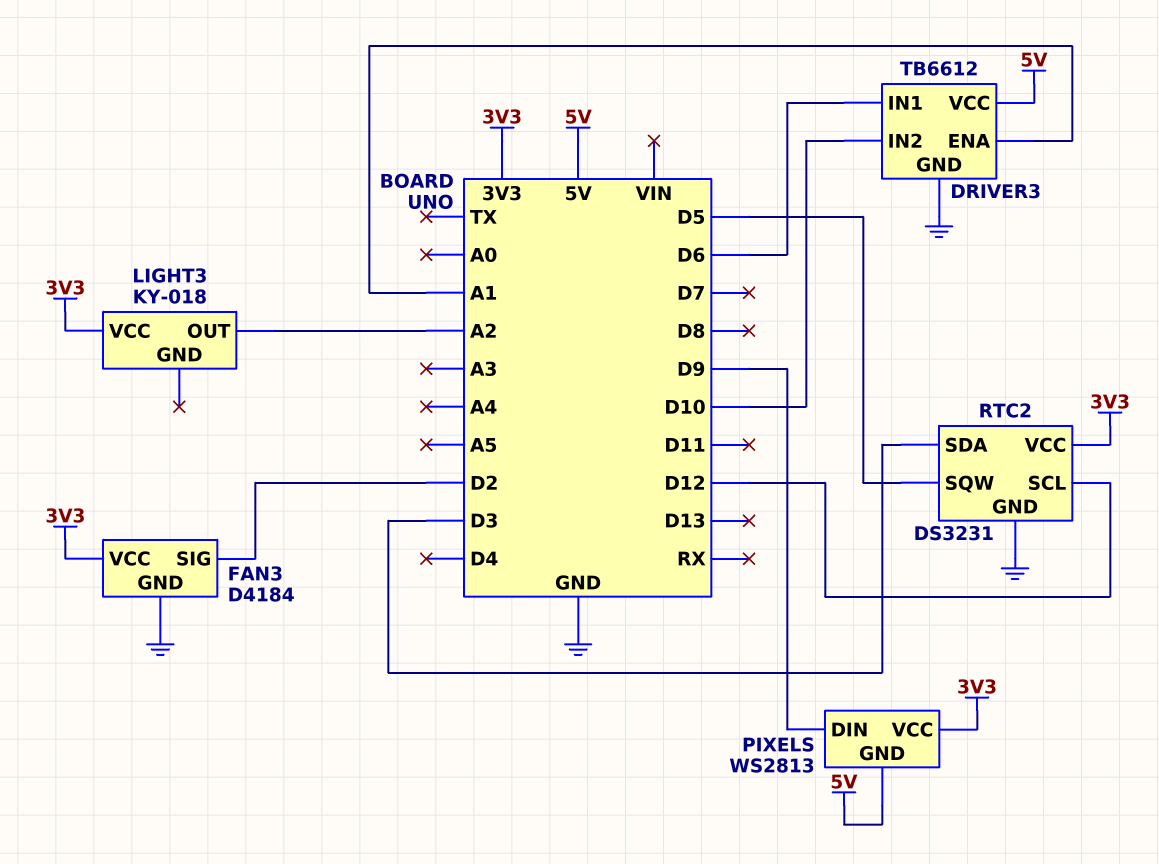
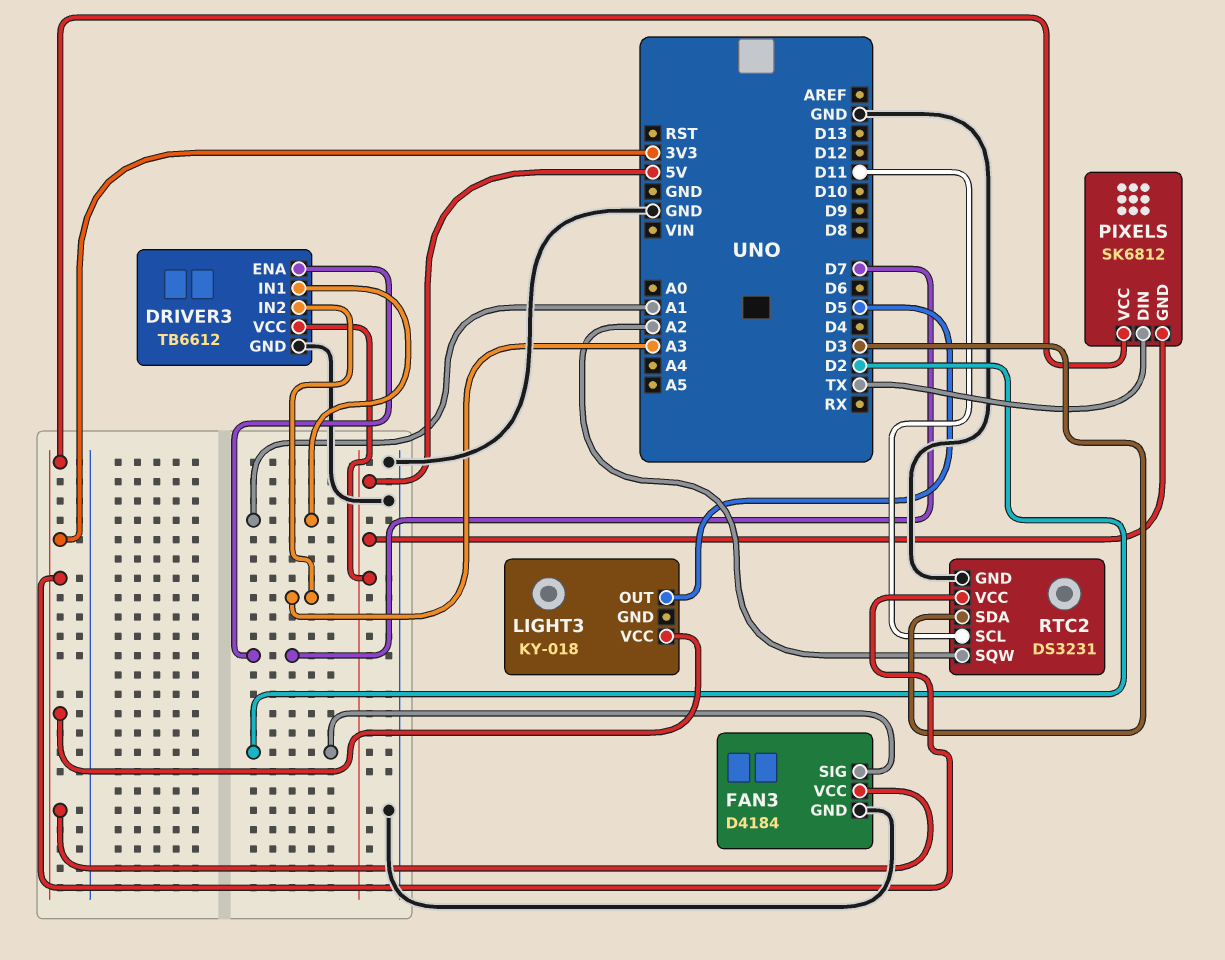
DRIVER3 pin ENA: A1 -> D7
DRIVER3 pin IN1: D6 -> A1
DRIVER3 pin IN2: D10 -> A3
LIGHT3 pin OUT: A2 -> D5
PIXELS: WS2813 -> SK6812
PIXELS pin DIN: D9 -> TX
RTC2 pin SCL: D12 -> D11
RTC2 pin SQW: D5 -> A2

